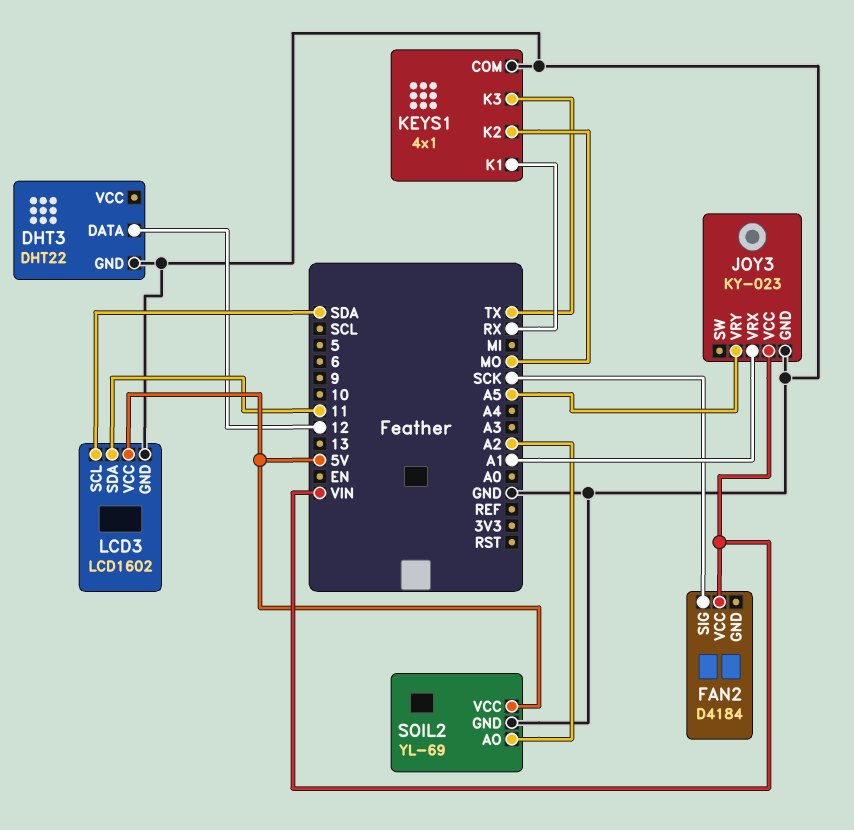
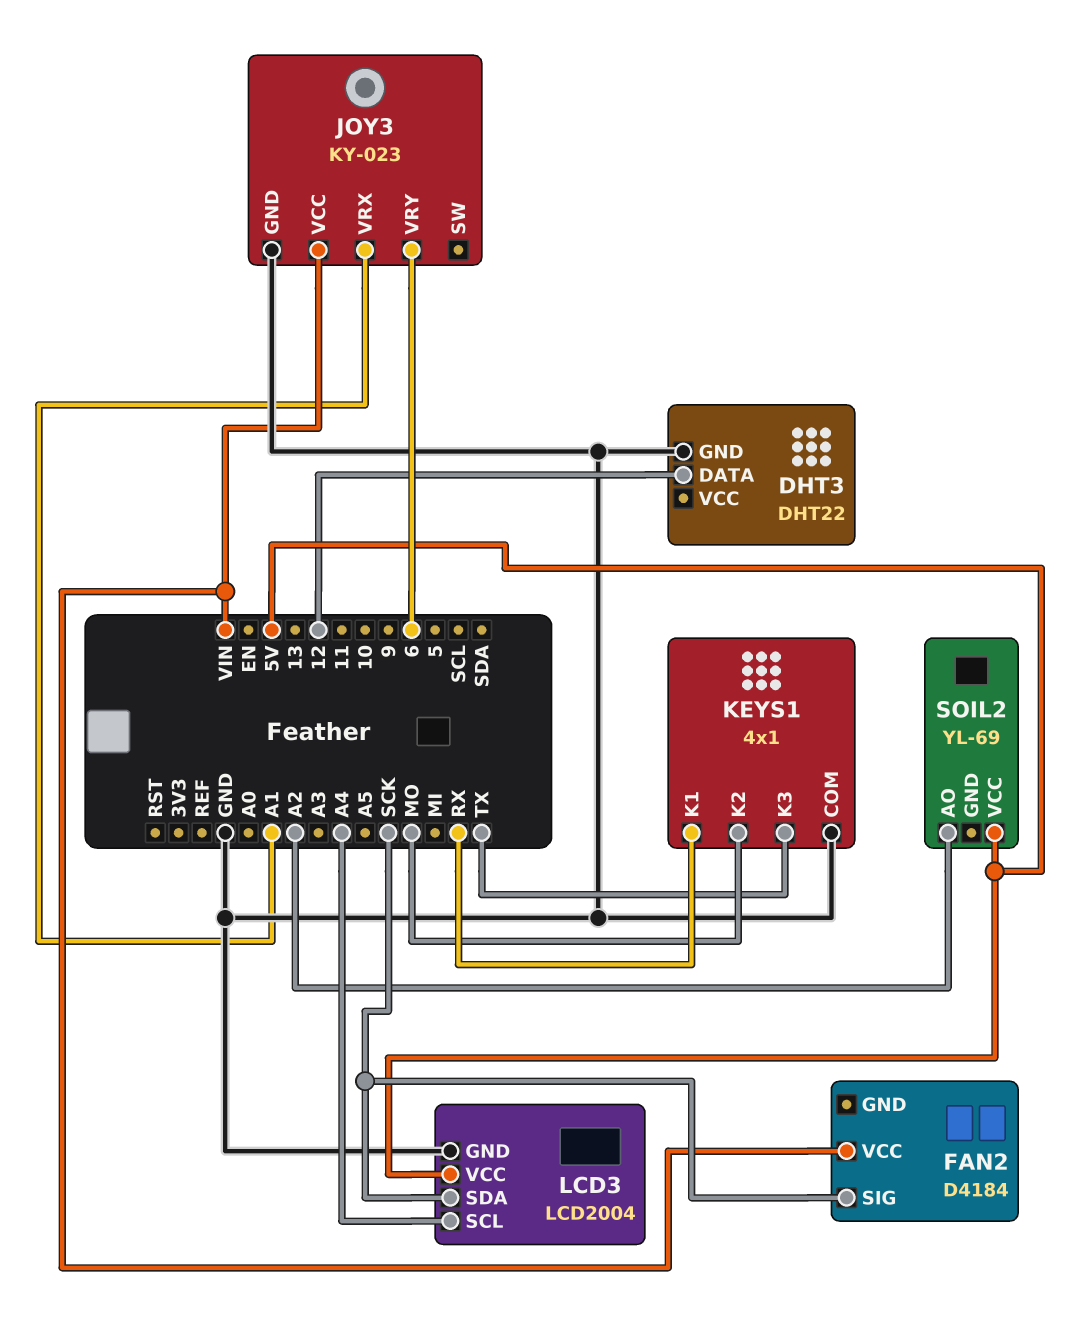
JOY3 pin VRY: A5 -> 6
LCD3: LCD1602 -> LCD2004
LCD3 pin SCL: SDA -> A4
LCD3 pin SDA: 11 -> SCK
SOIL2 pin GND: GND -> none

